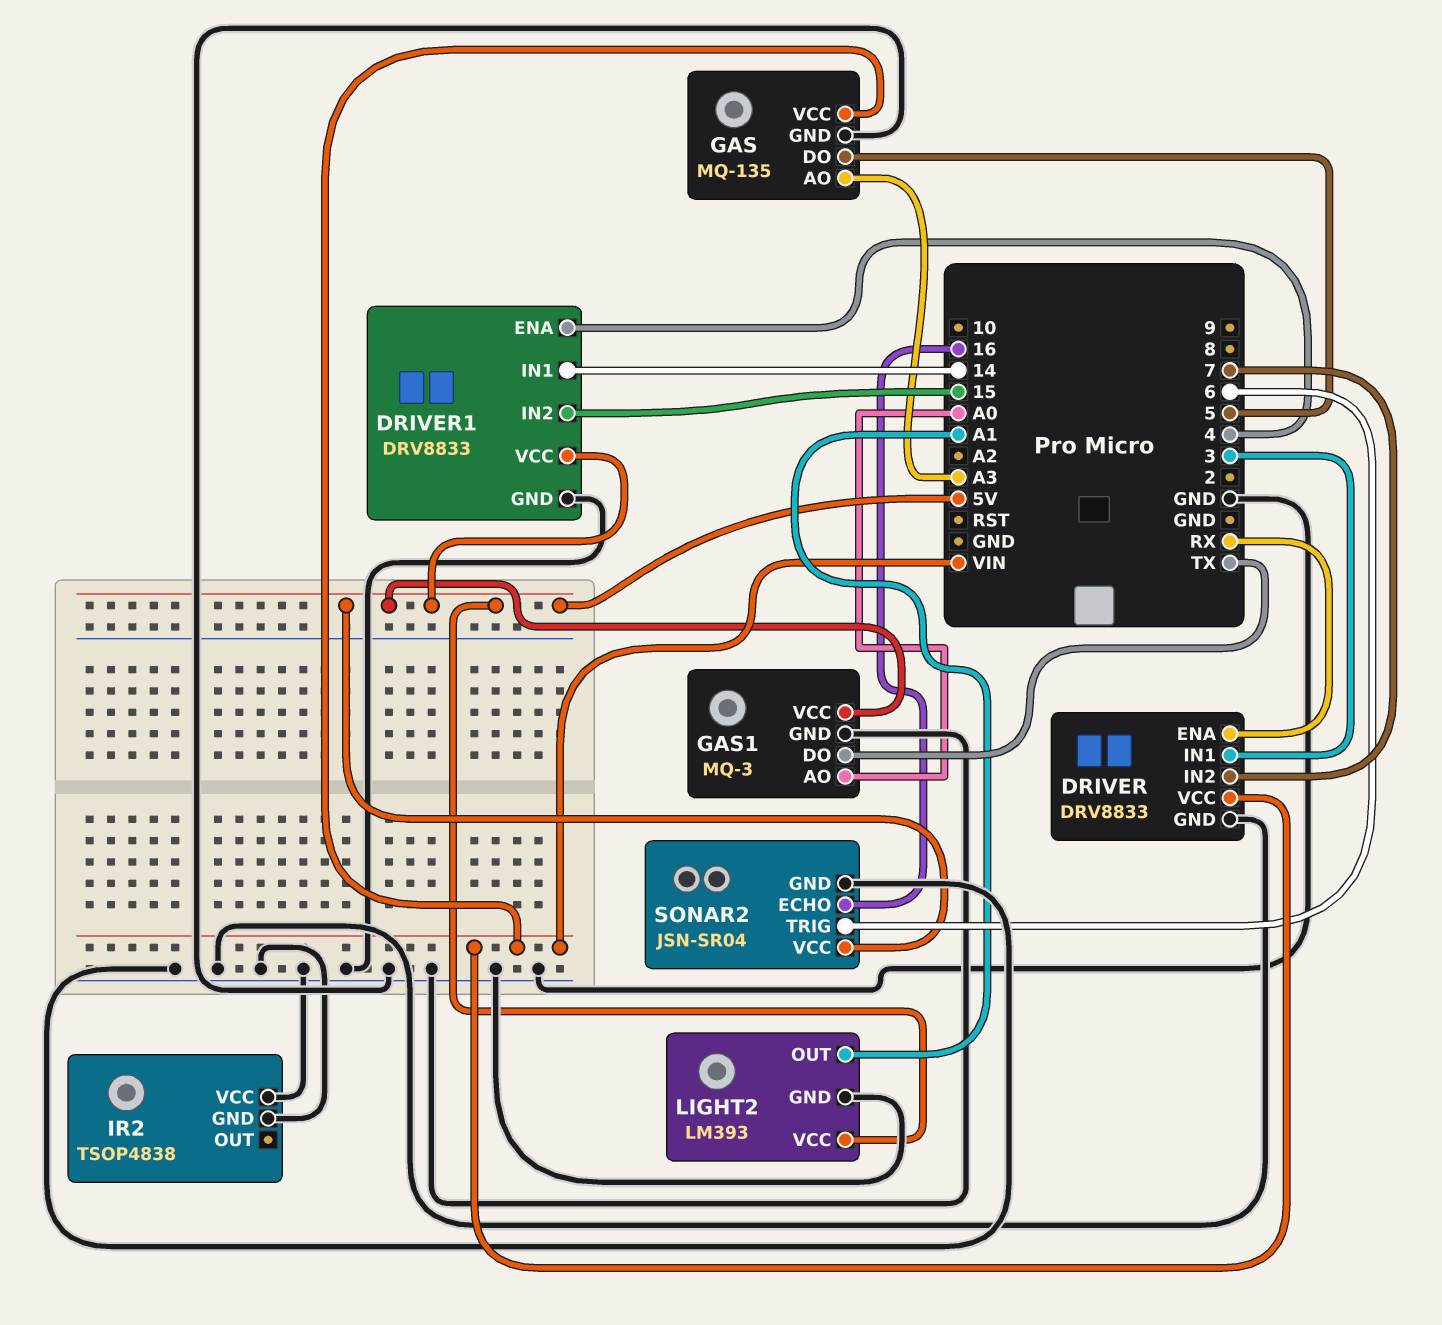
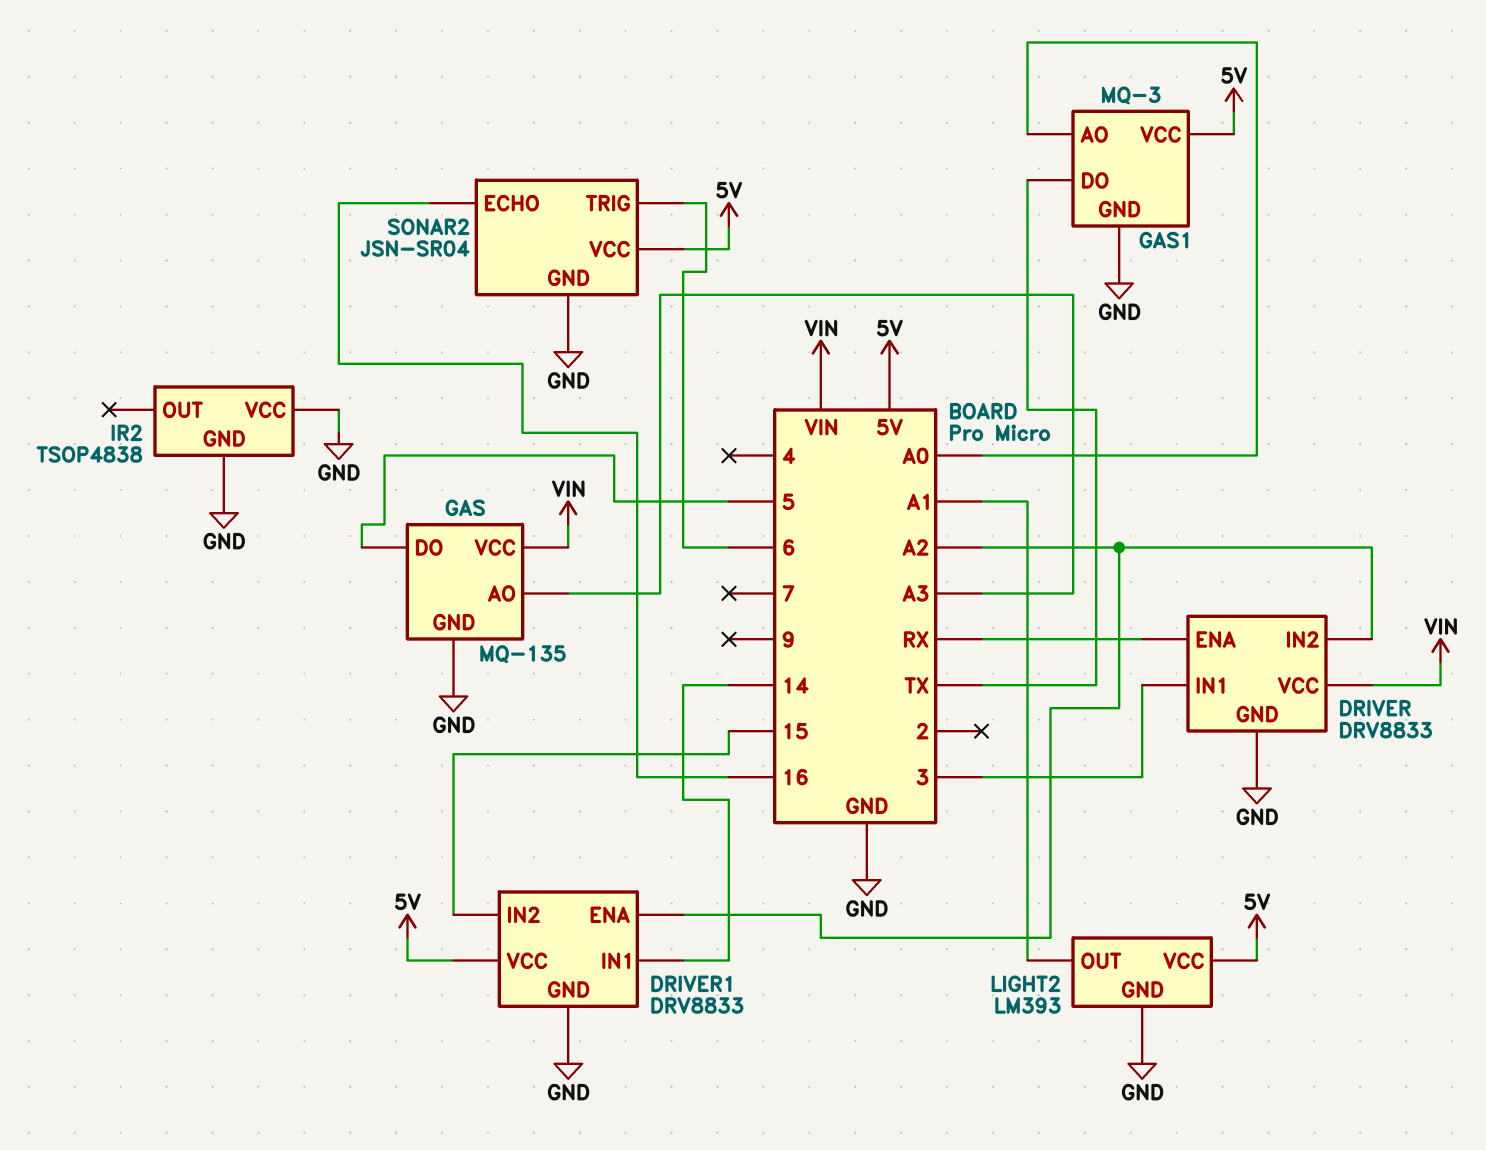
DRIVER pin IN2: 7 -> A2
DRIVER1 pin ENA: 4 -> A2

